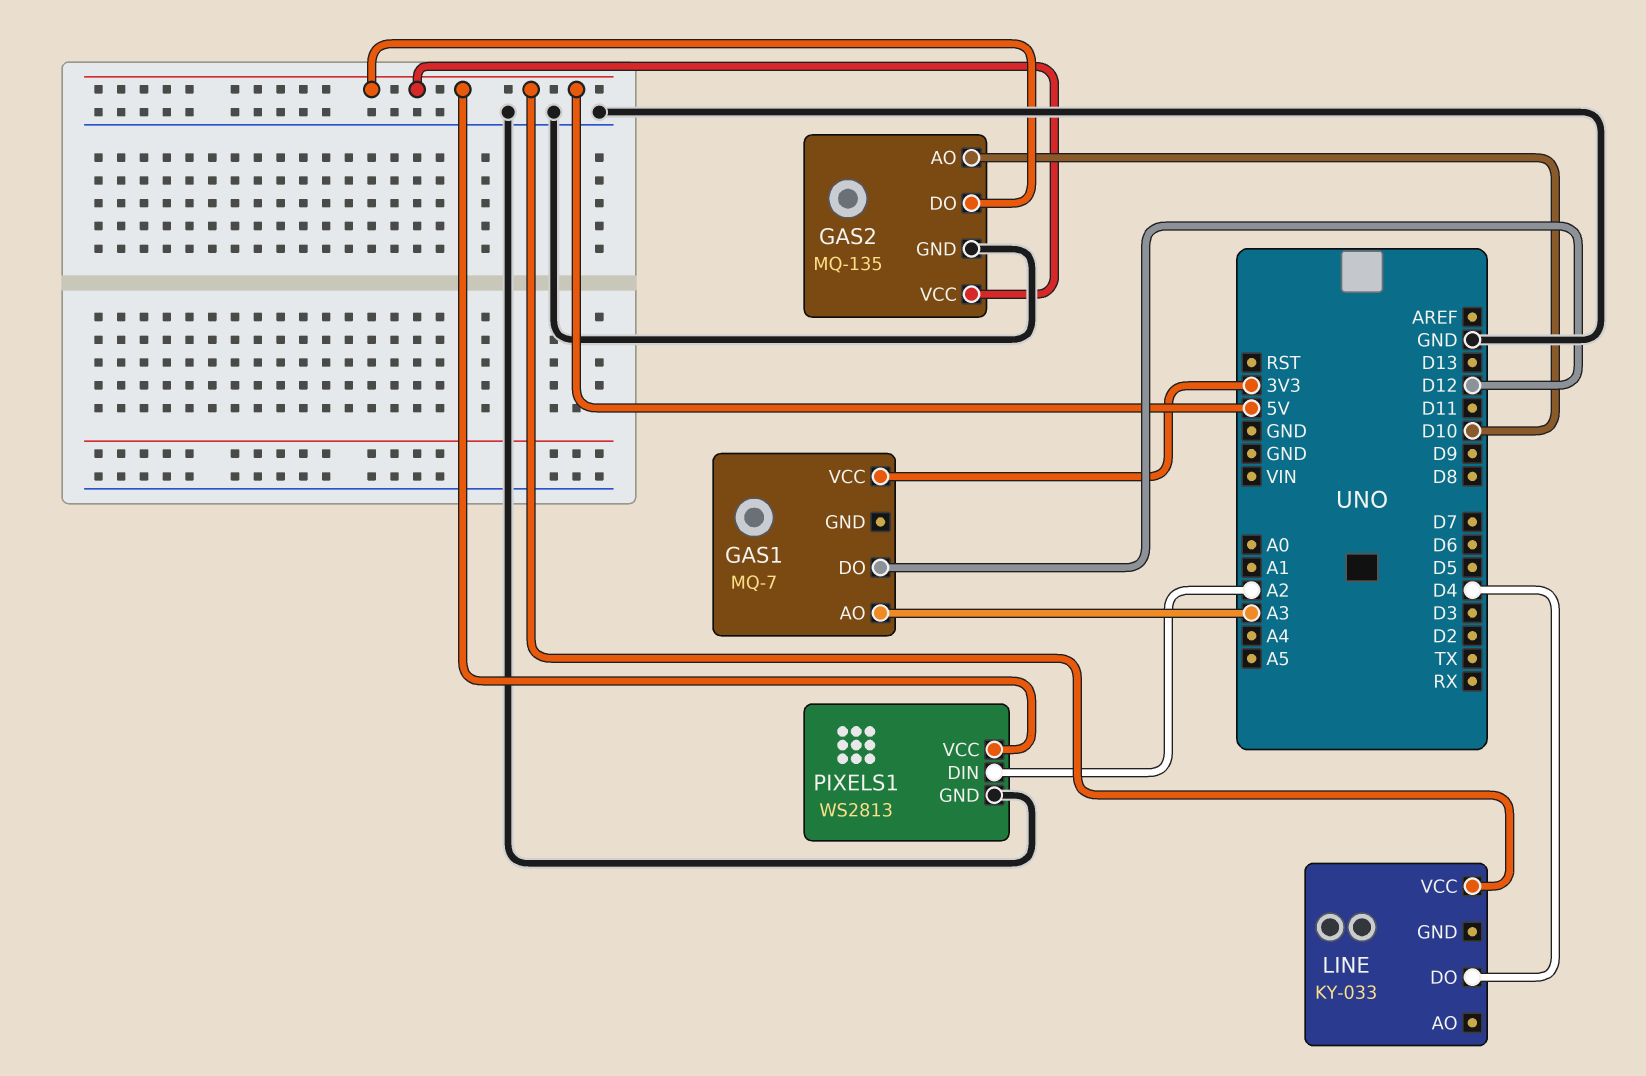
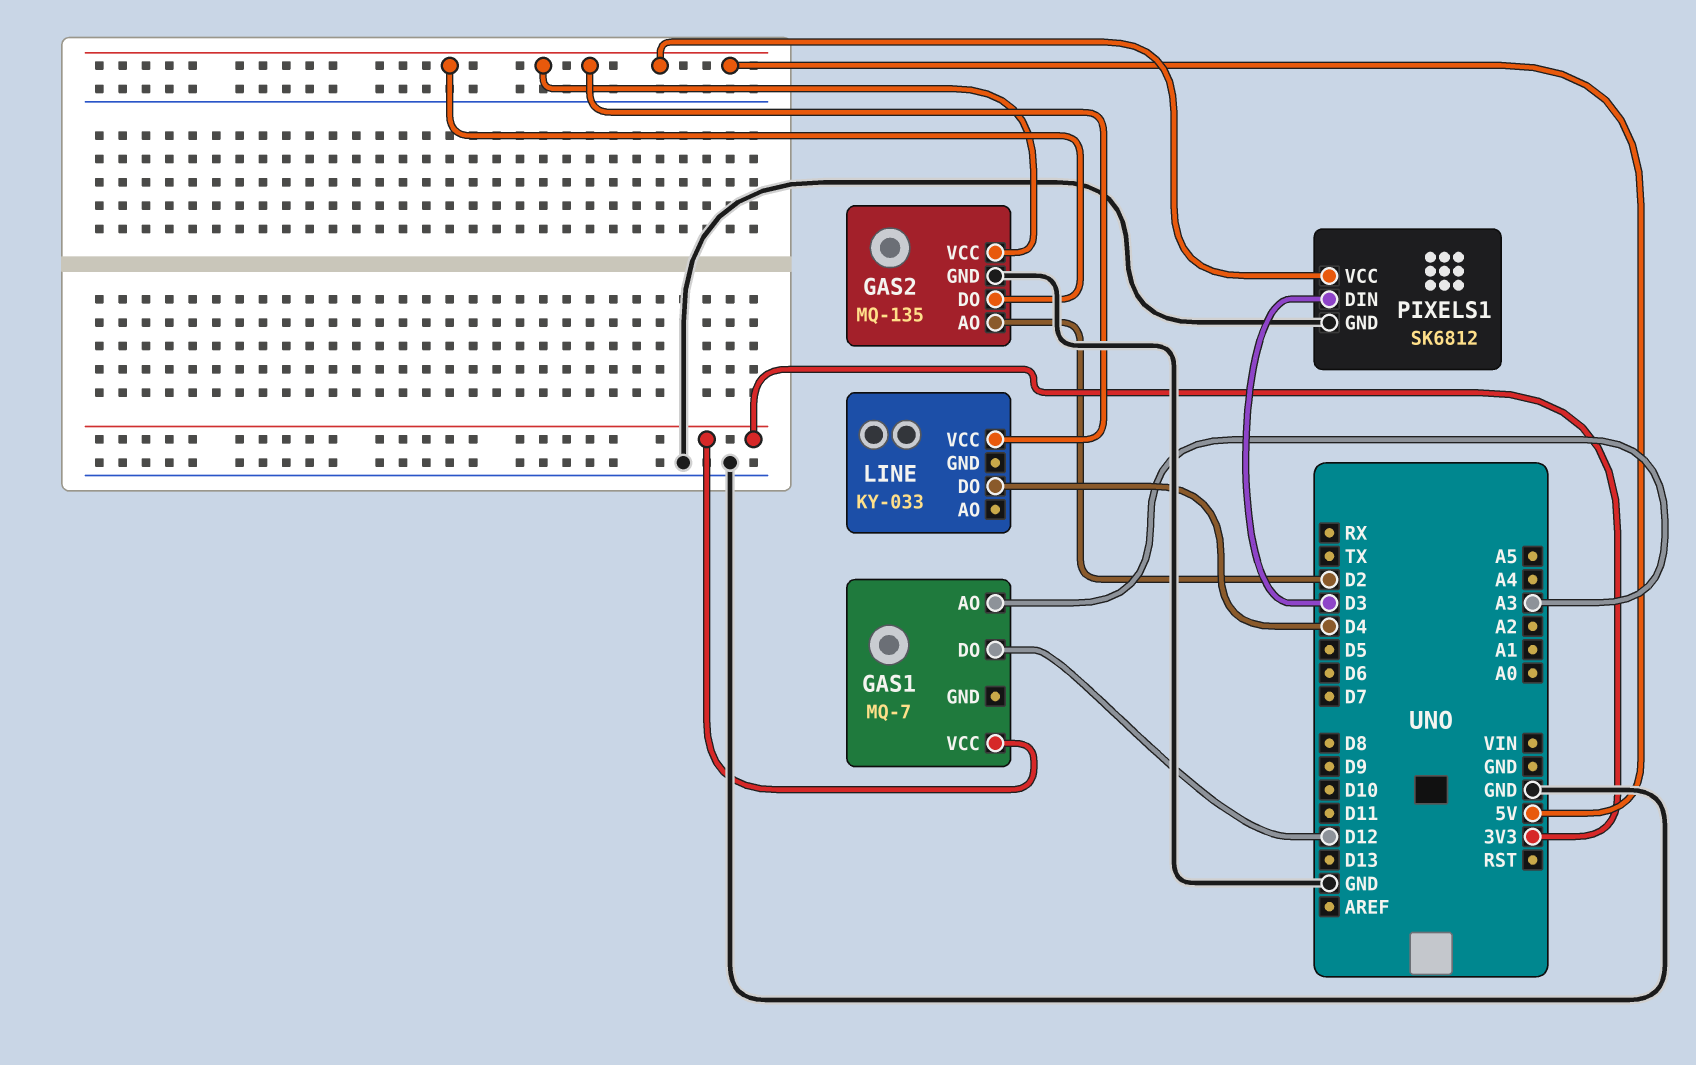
GAS2 pin AO: D10 -> D2
PIXELS1: WS2813 -> SK6812
PIXELS1 pin DIN: A2 -> D3

